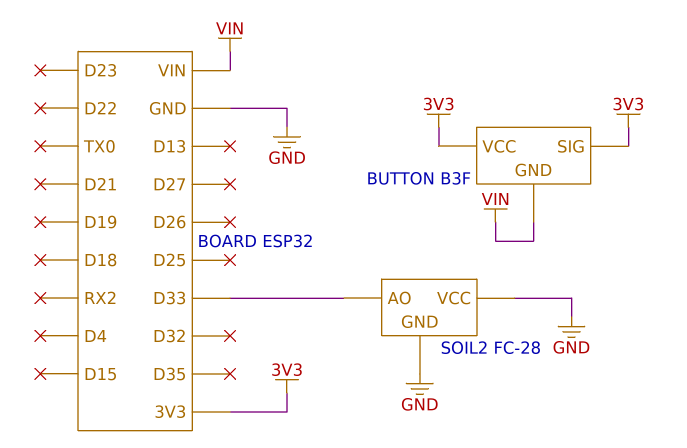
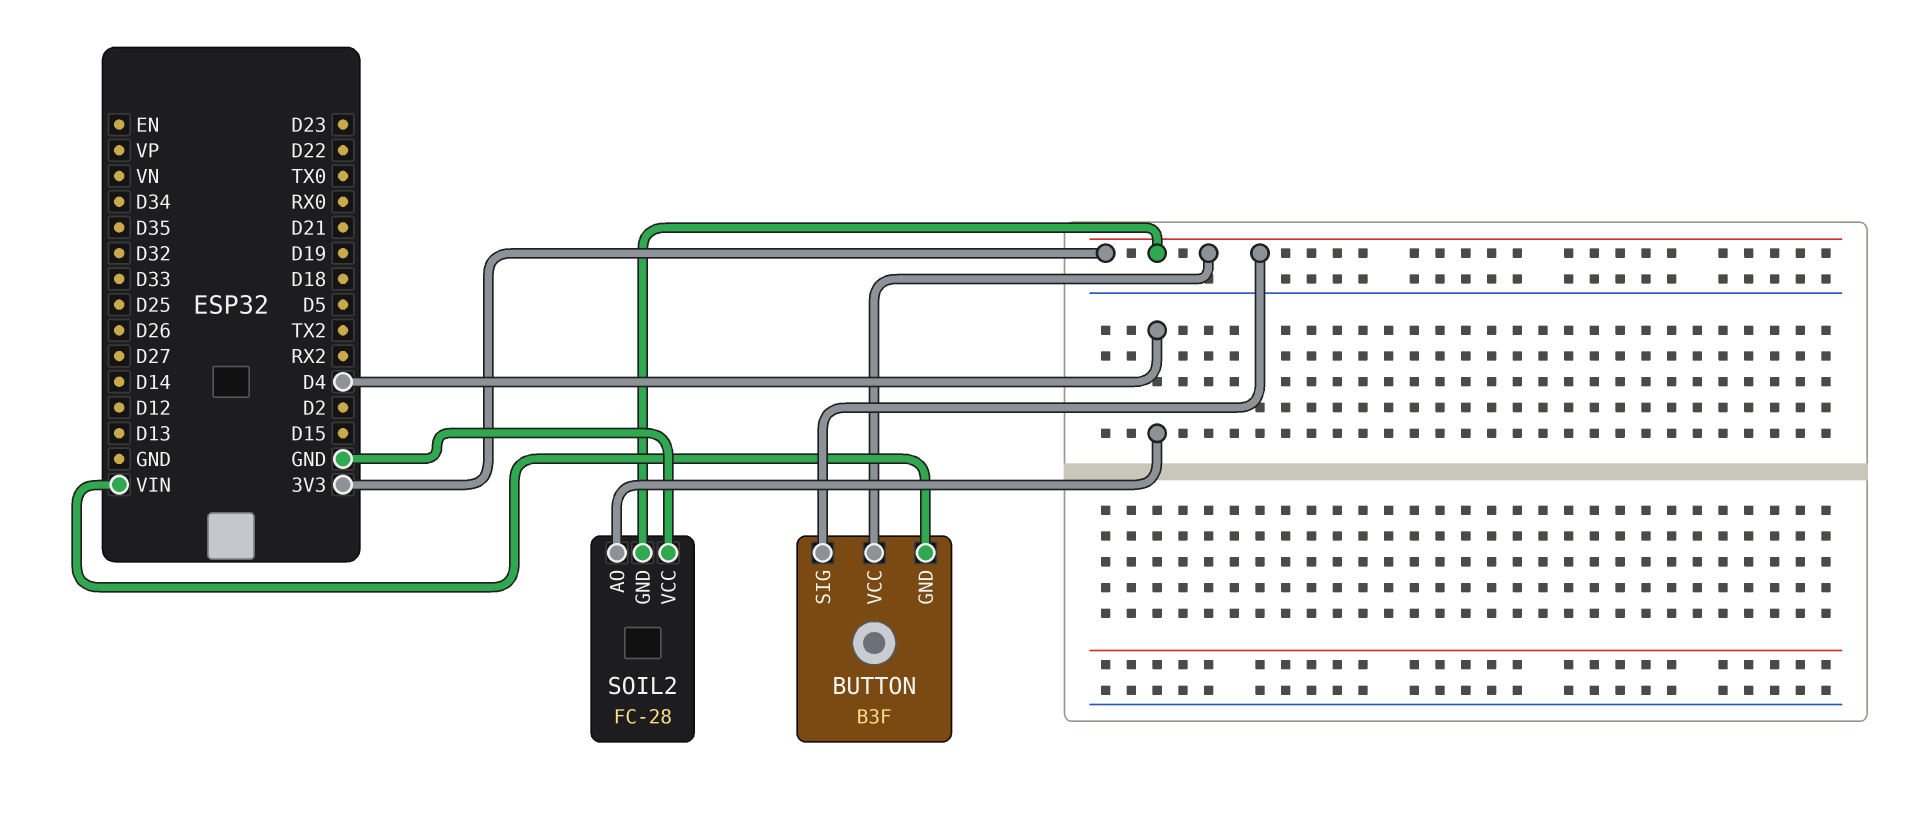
SOIL2 pin AO: D33 -> D4
SOIL2 pin GND: GND -> 3V3

